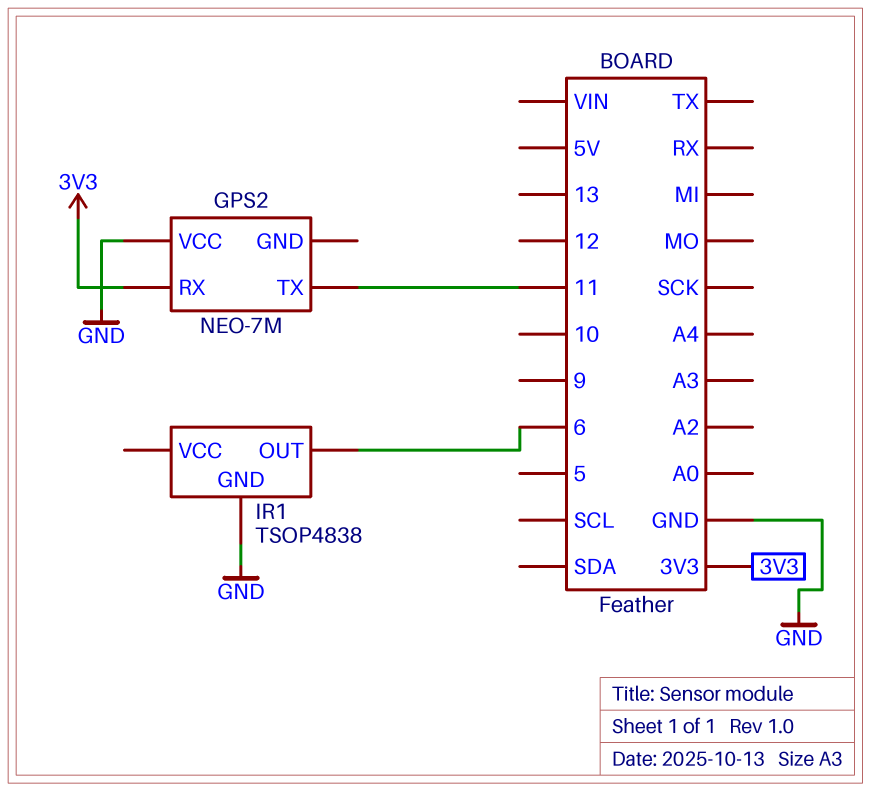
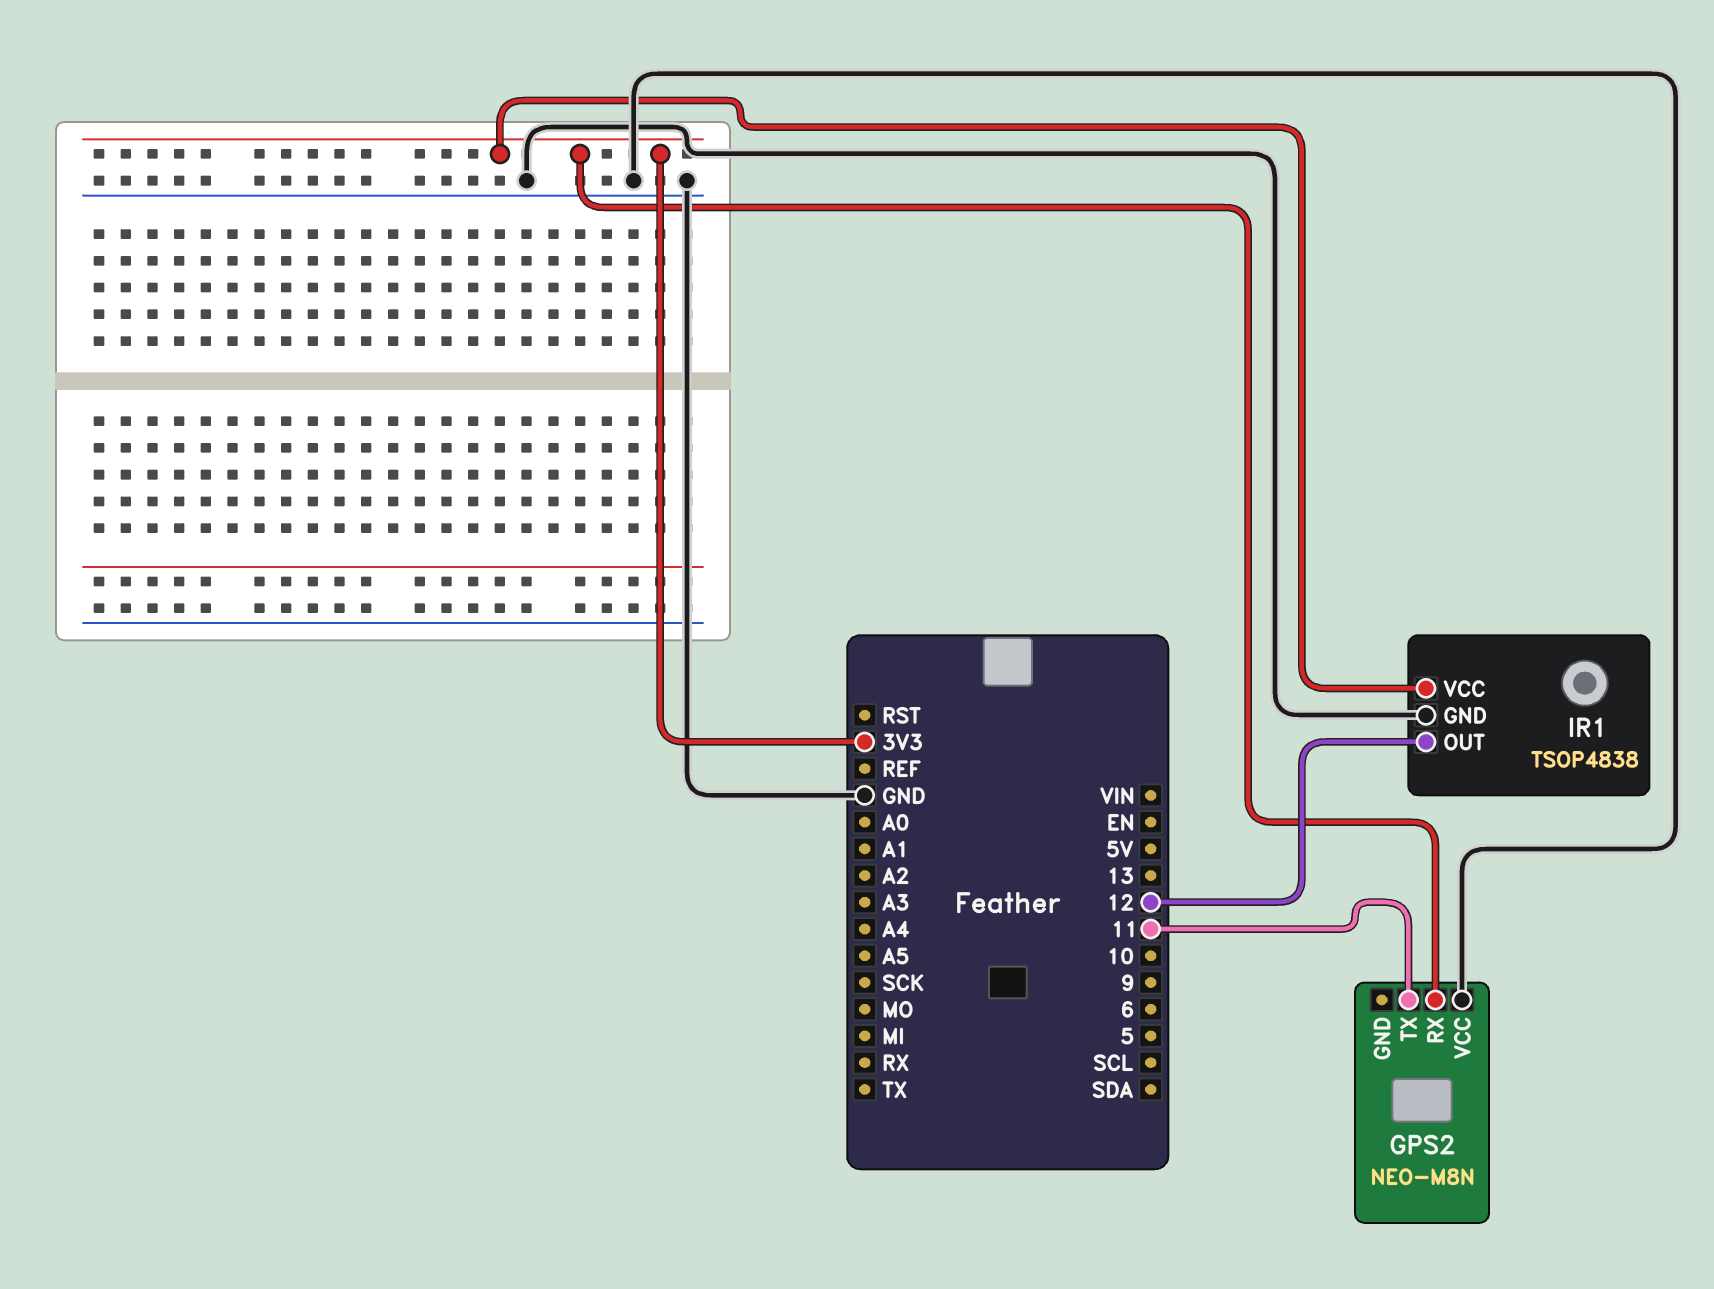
GPS2: NEO-7M -> NEO-M8N
IR1 pin OUT: 6 -> 12
IR1 pin VCC: none -> 3V3

